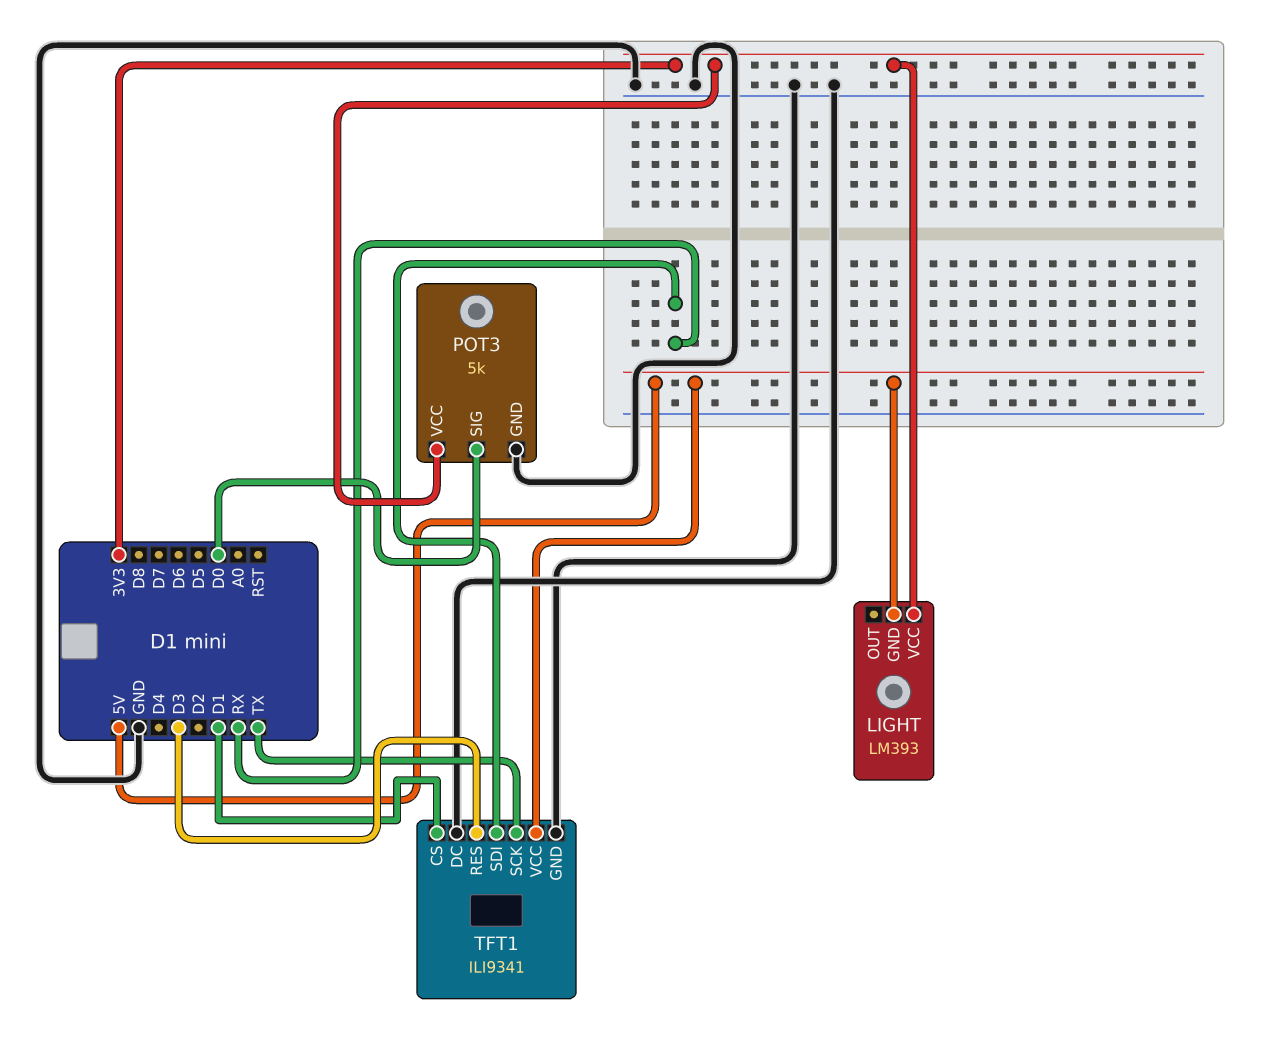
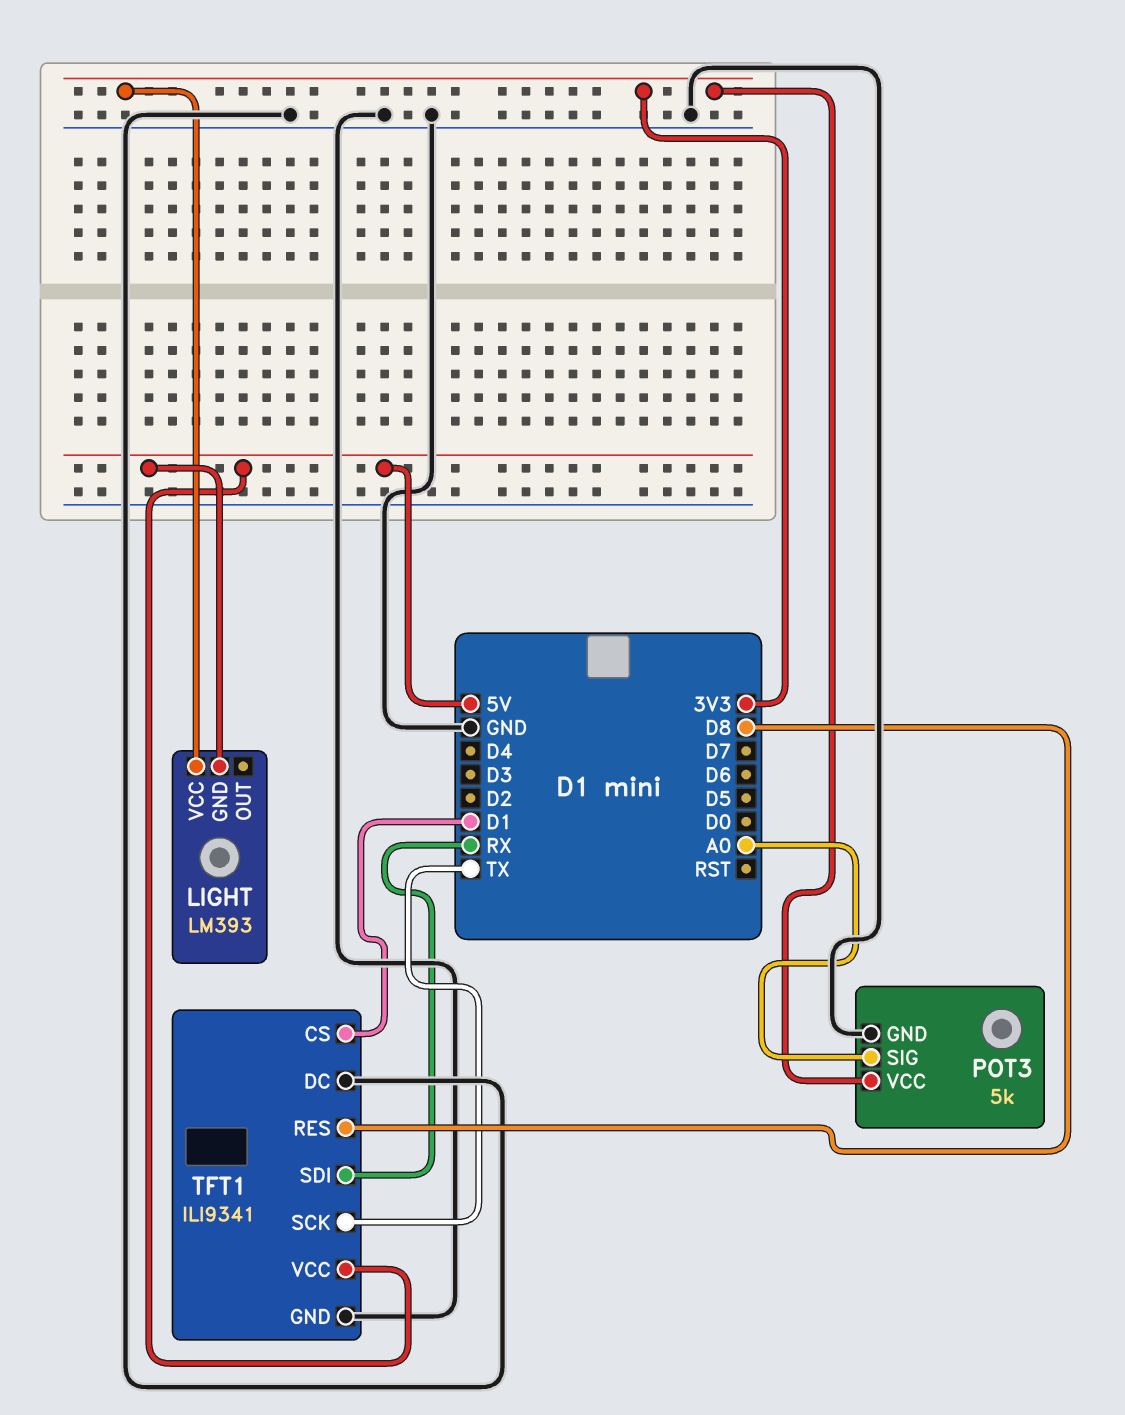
POT3 pin SIG: D0 -> A0
TFT1 pin RES: D3 -> D8

